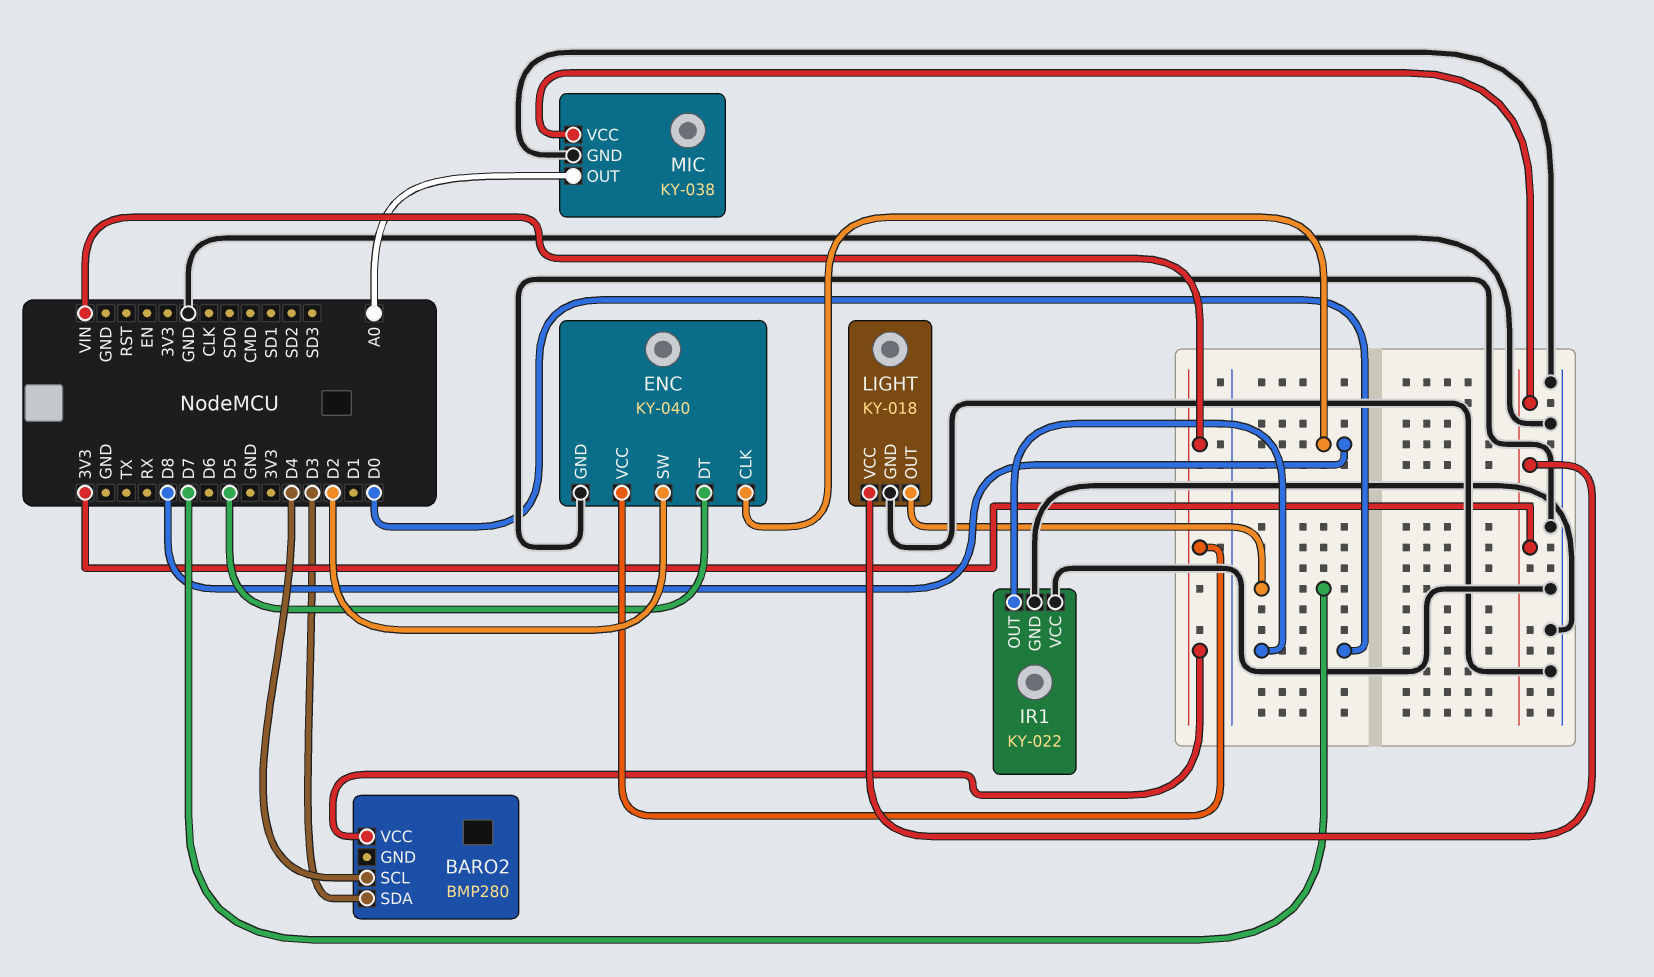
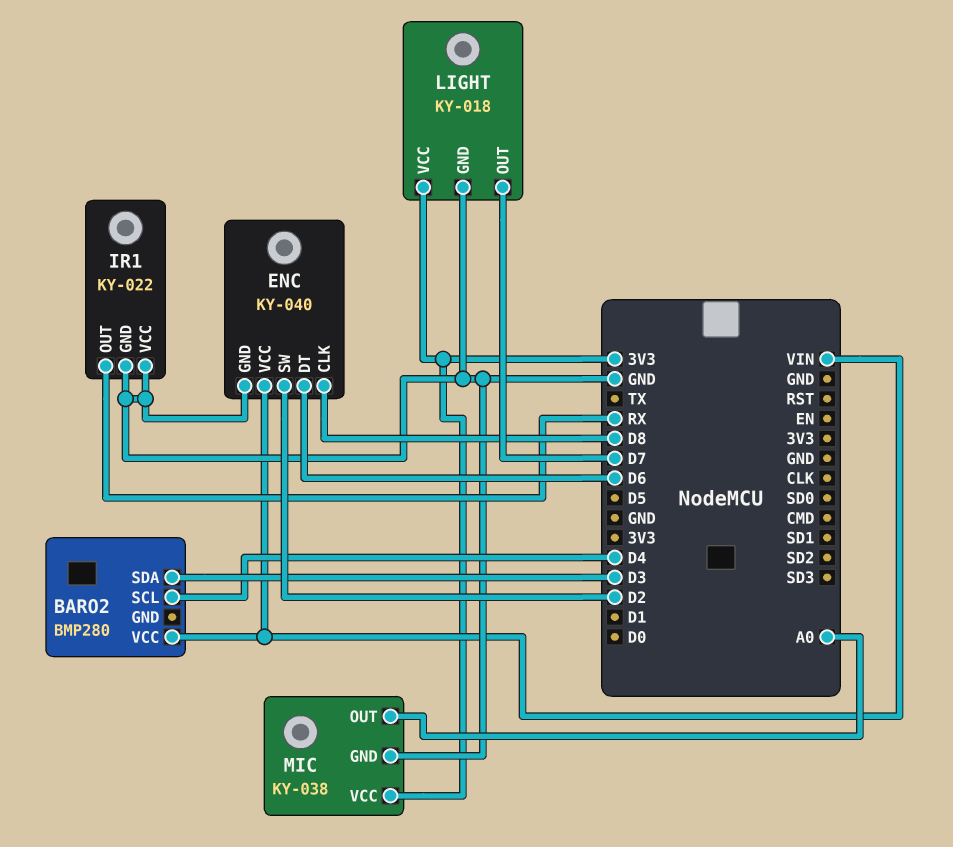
ENC pin DT: D5 -> D6
IR1 pin OUT: D0 -> RX

